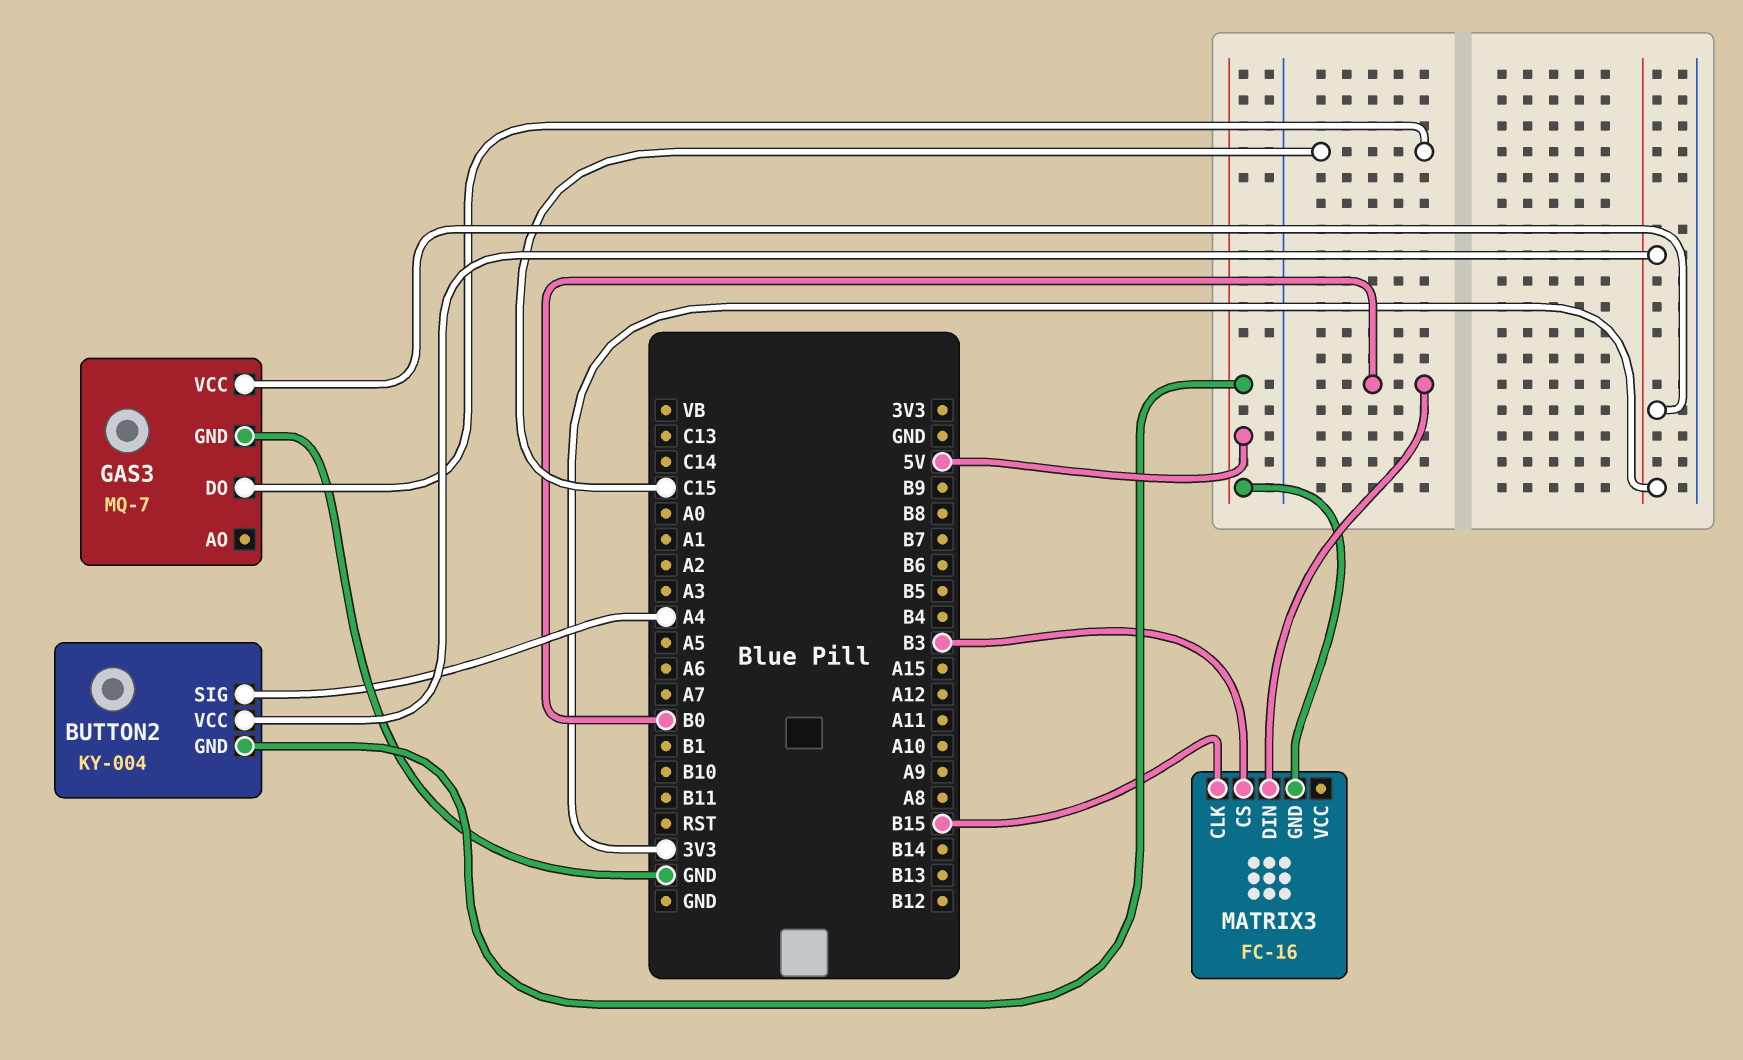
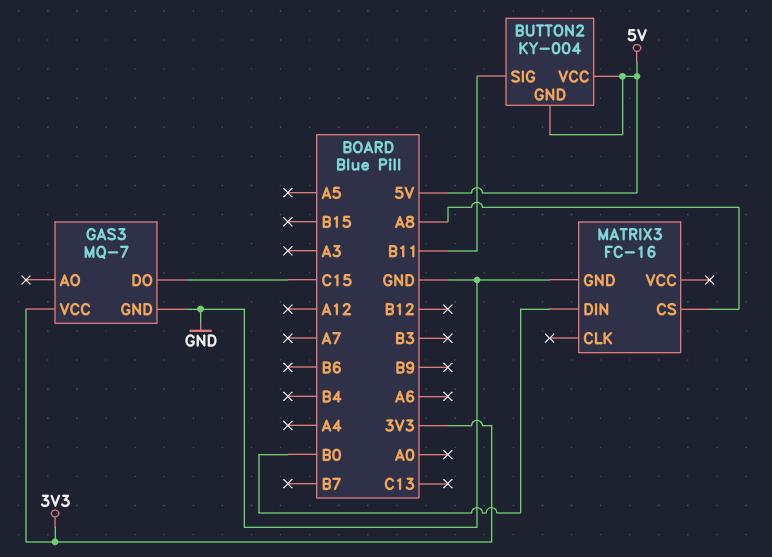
BUTTON2 pin SIG: A4 -> B11
BUTTON2 pin VCC: 3V3 -> 5V
MATRIX3 pin CLK: B15 -> none
MATRIX3 pin CS: B3 -> A8
MATRIX3 pin GND: 5V -> GND

